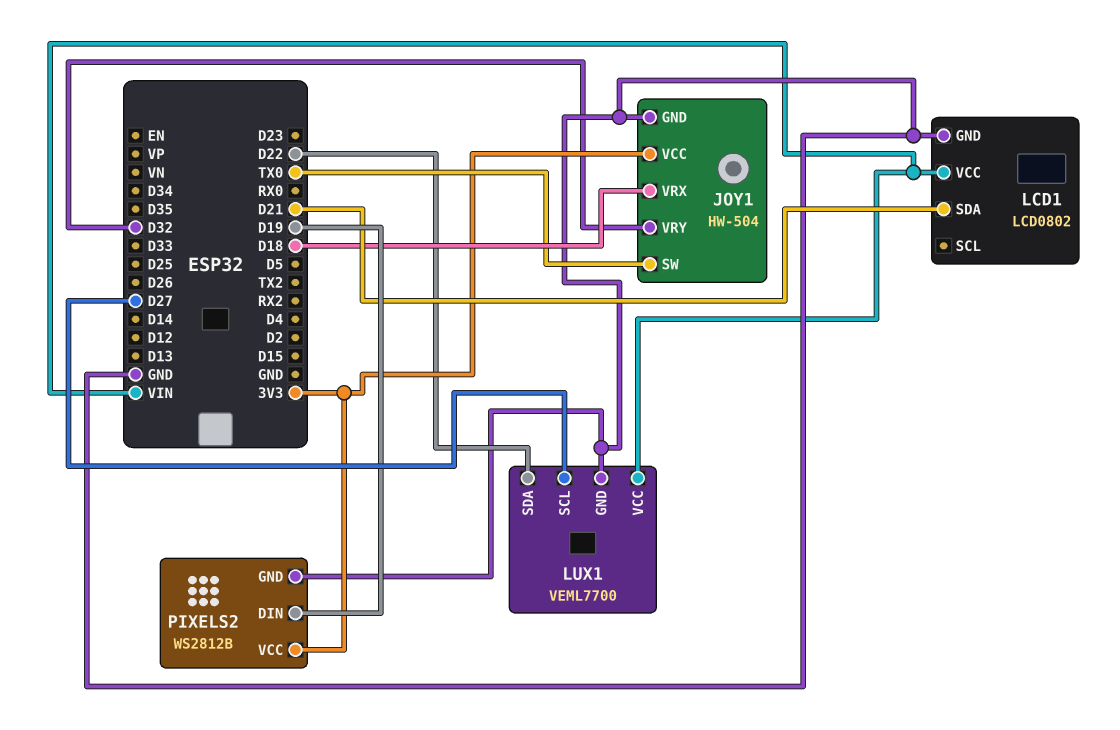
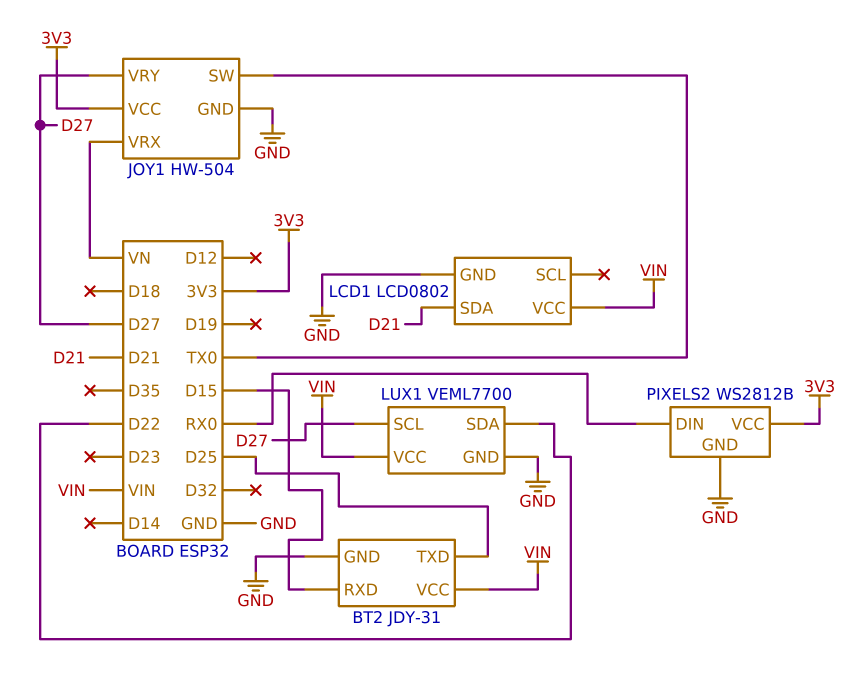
BT2: none -> JDY-31
BT2 pin GND: none -> GND
BT2 pin RXD: none -> D15
BT2 pin TXD: none -> D25
BT2 pin VCC: none -> VIN
JOY1 pin VRX: D18 -> VN
JOY1 pin VRY: D32 -> D27
PIXELS2 pin DIN: D19 -> RX0

